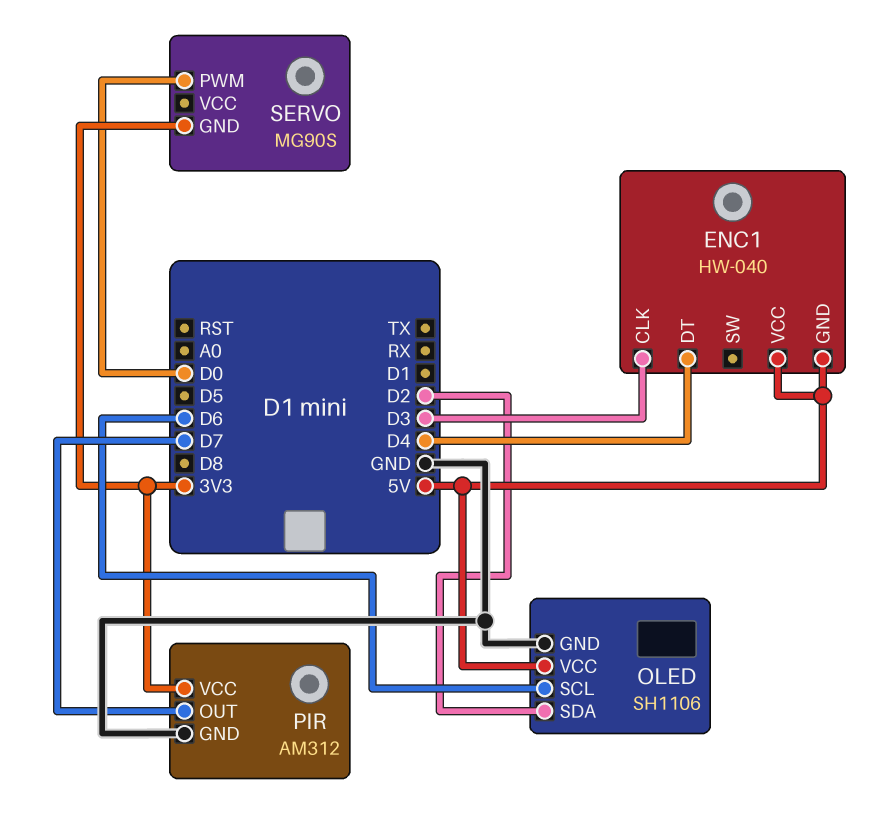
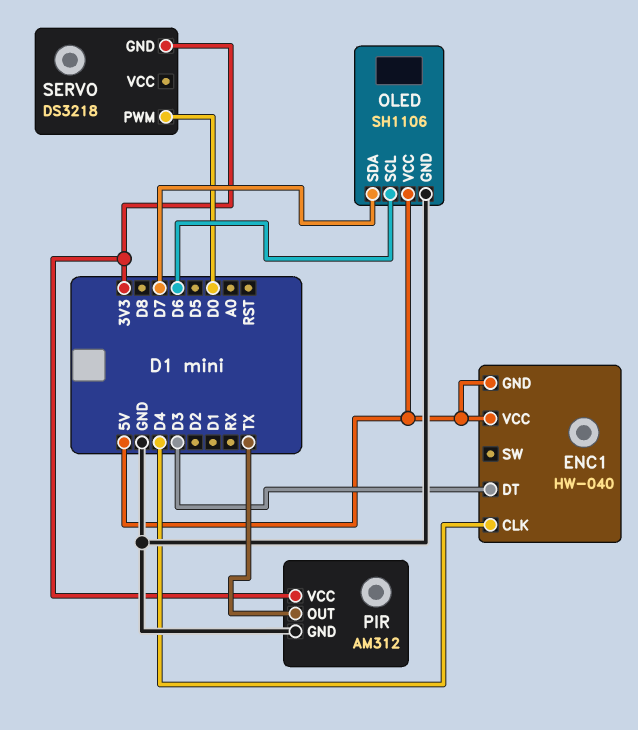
ENC1 pin CLK: D3 -> D4
ENC1 pin DT: D4 -> D3
OLED pin SDA: D2 -> D7
PIR pin OUT: D7 -> TX
SERVO: MG90S -> DS3218

